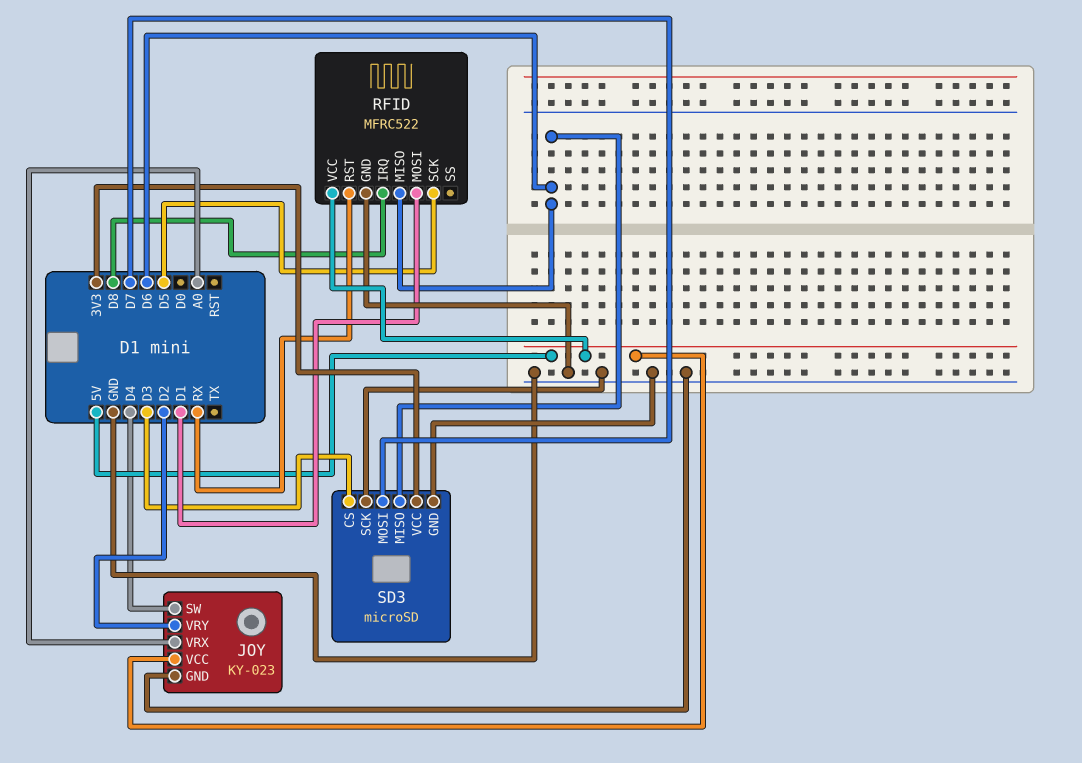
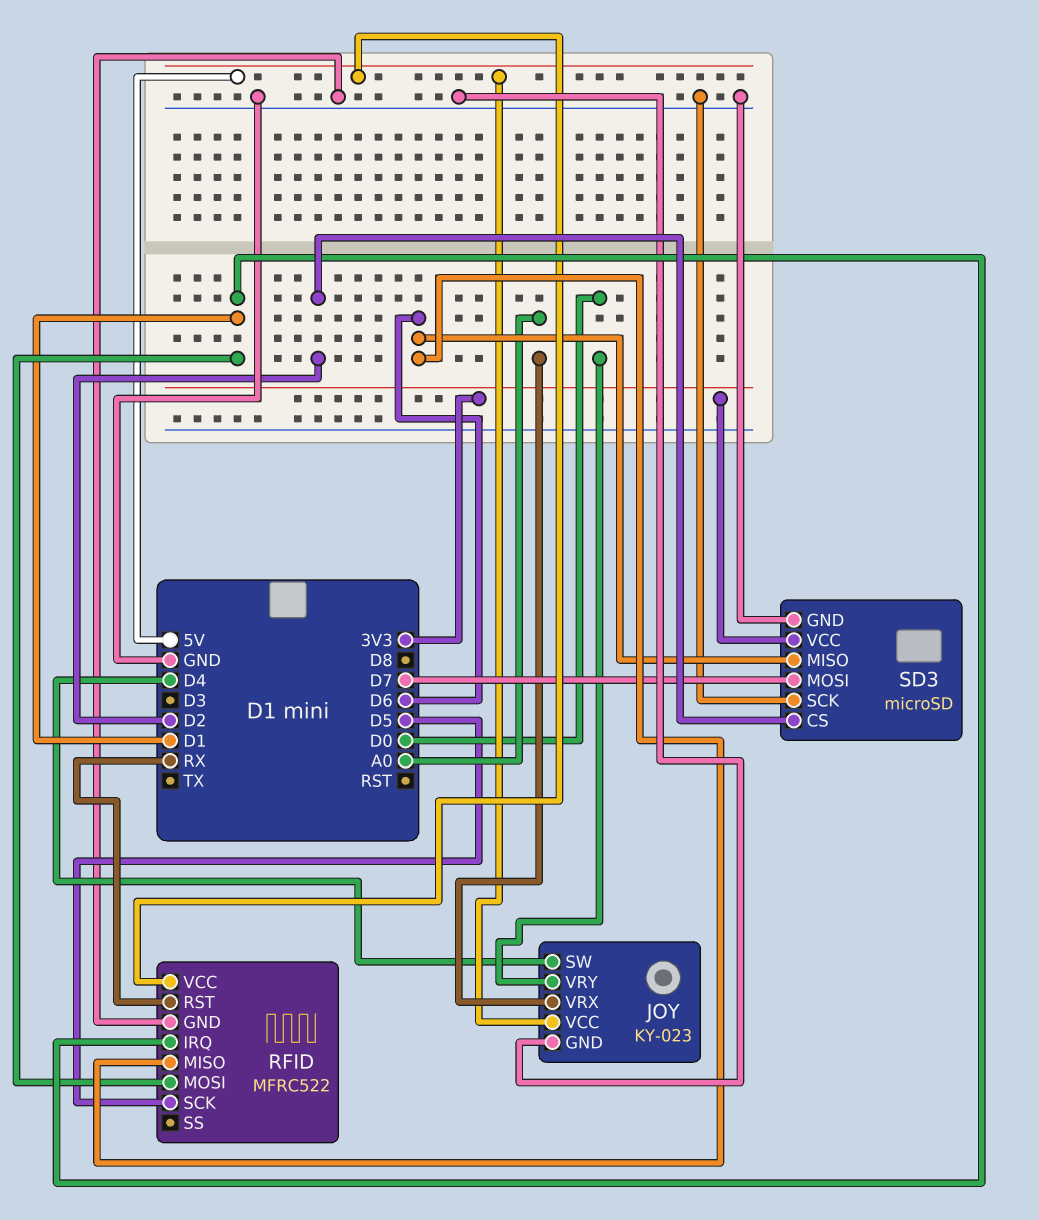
JOY pin VRY: D2 -> D0
RFID pin IRQ: D8 -> D1
SD3 pin CS: D3 -> D2

